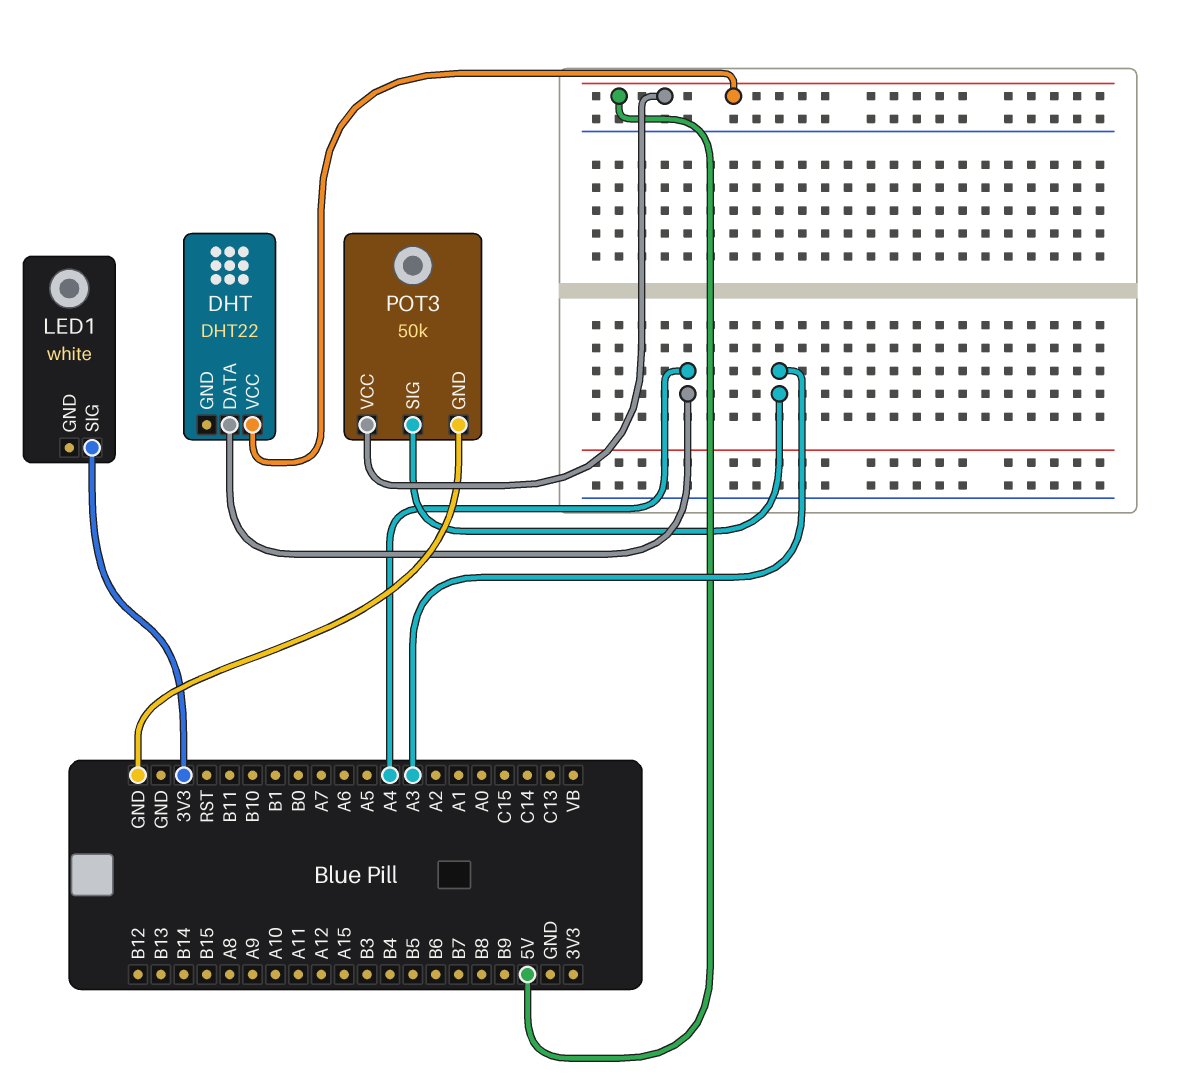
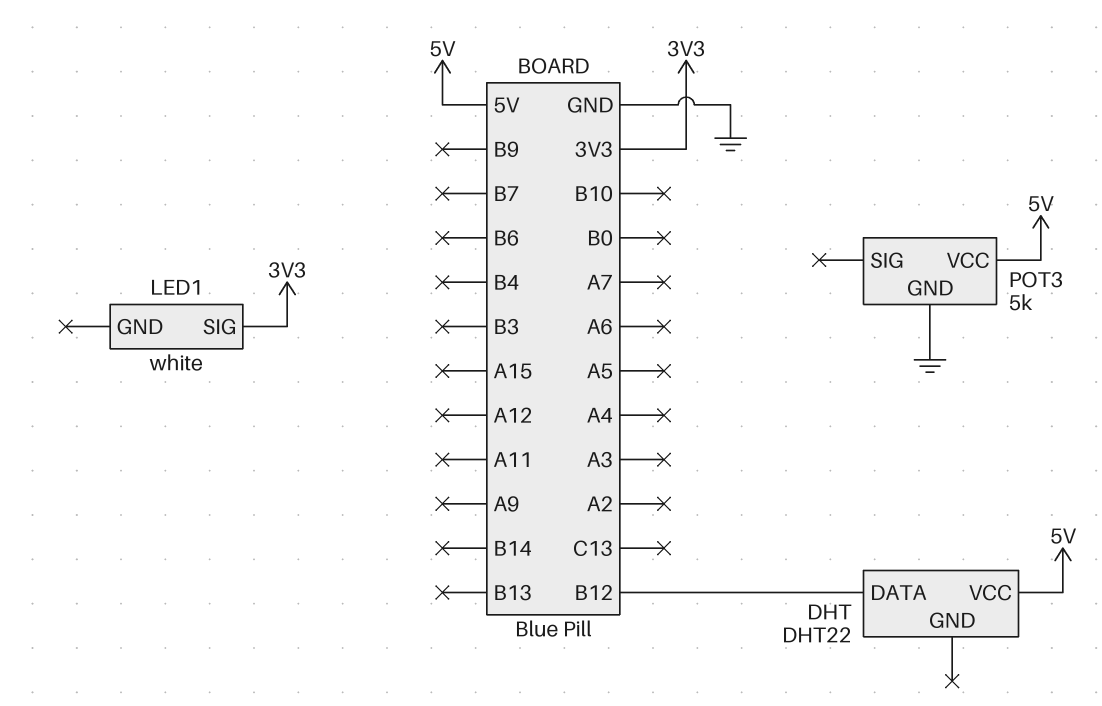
DHT pin DATA: A4 -> B12
POT3: 50k -> 5k
POT3 pin SIG: A3 -> none

